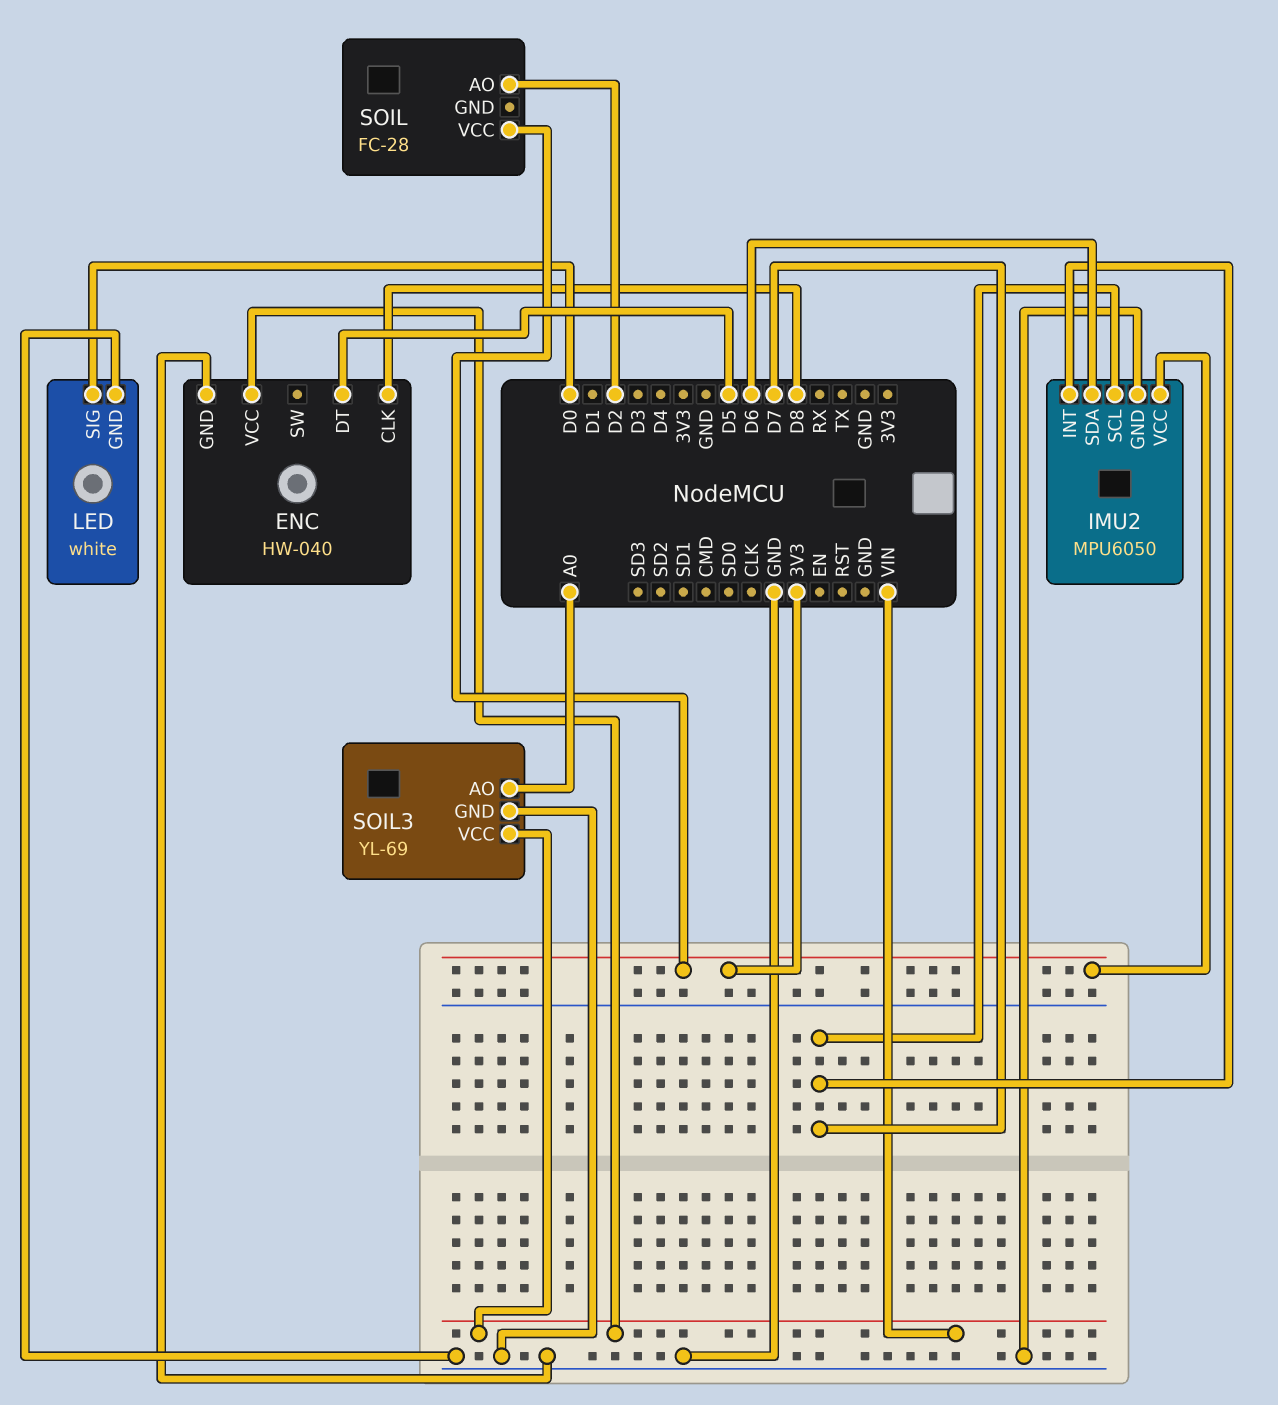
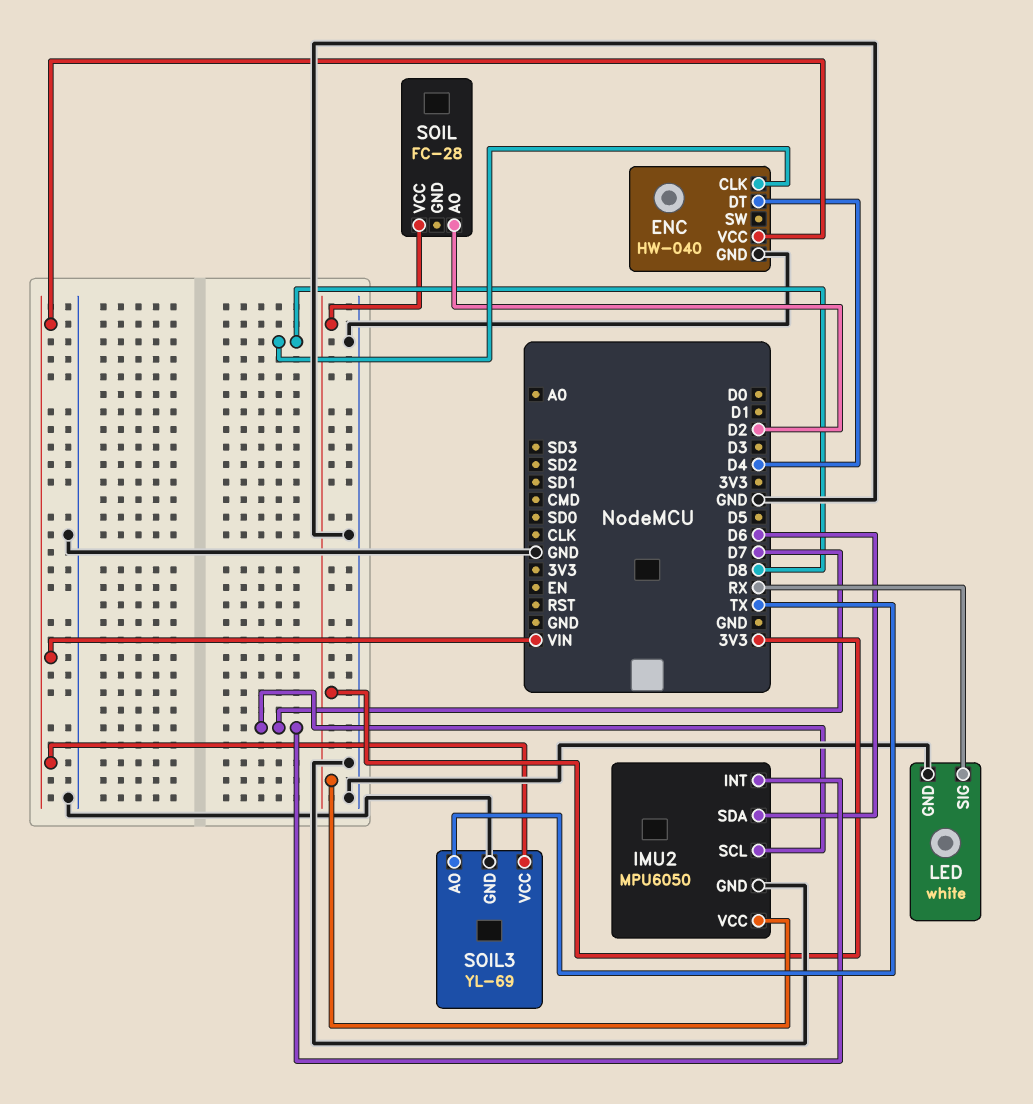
ENC pin DT: D5 -> D4
LED pin SIG: D0 -> RX
SOIL3 pin AO: A0 -> TX

